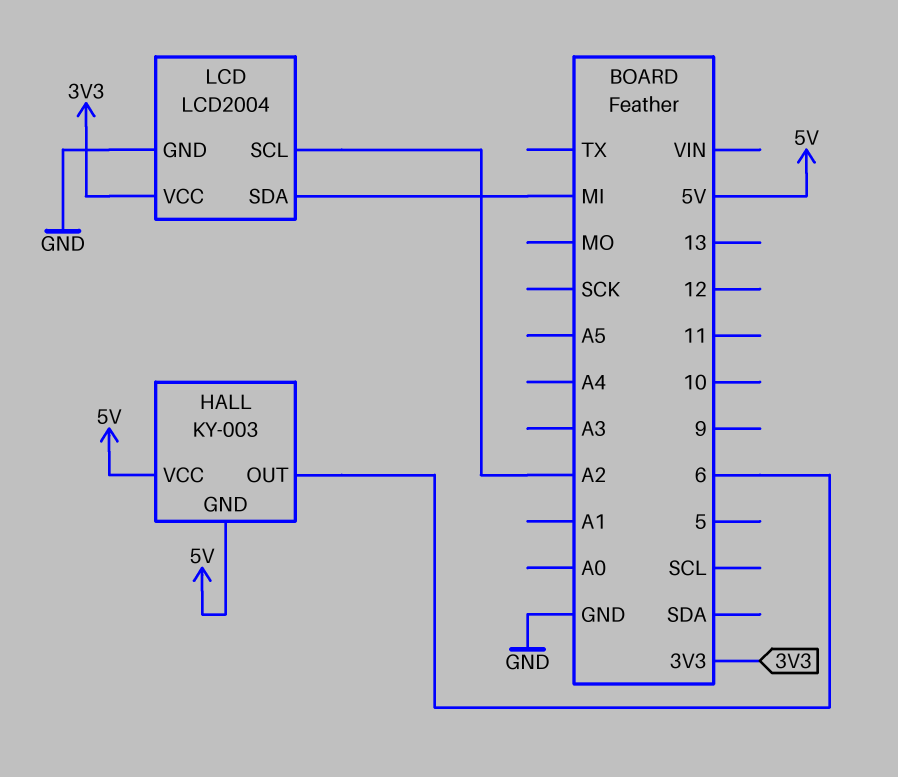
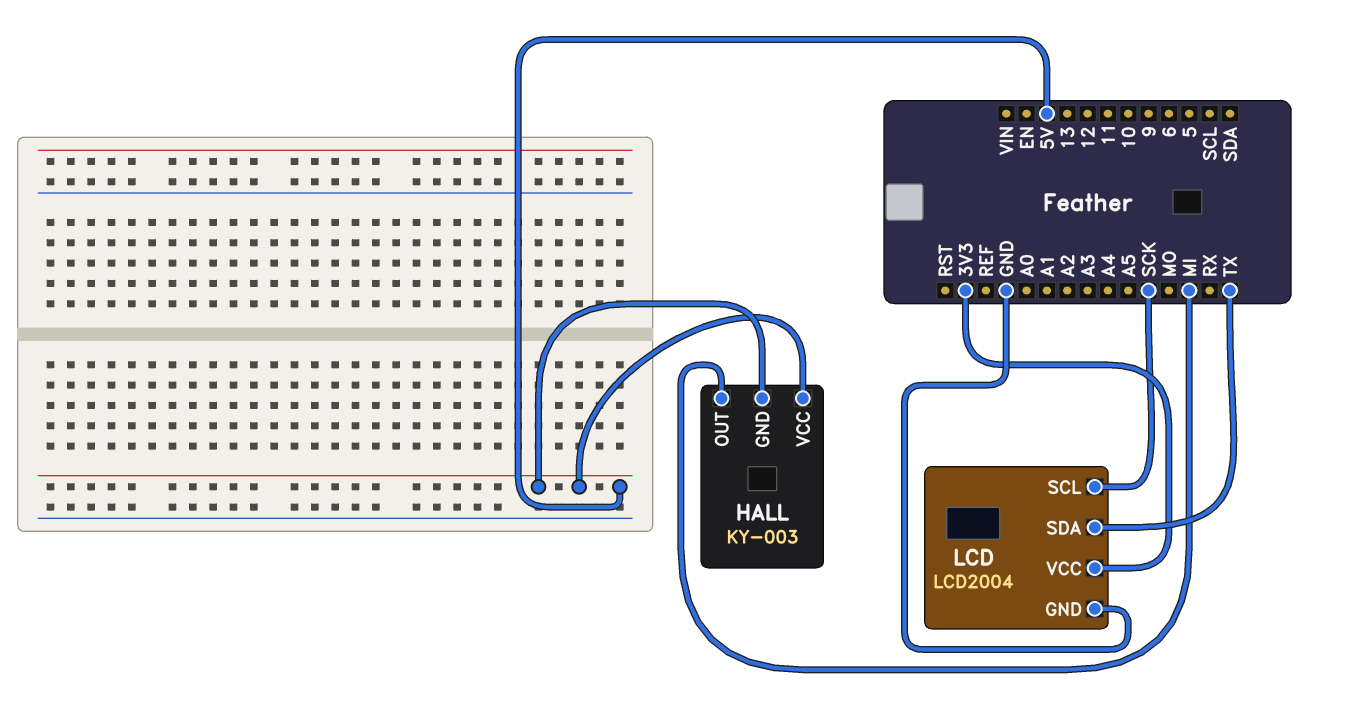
HALL pin OUT: 6 -> MI
LCD pin SCL: A2 -> SCK
LCD pin SDA: MI -> TX

